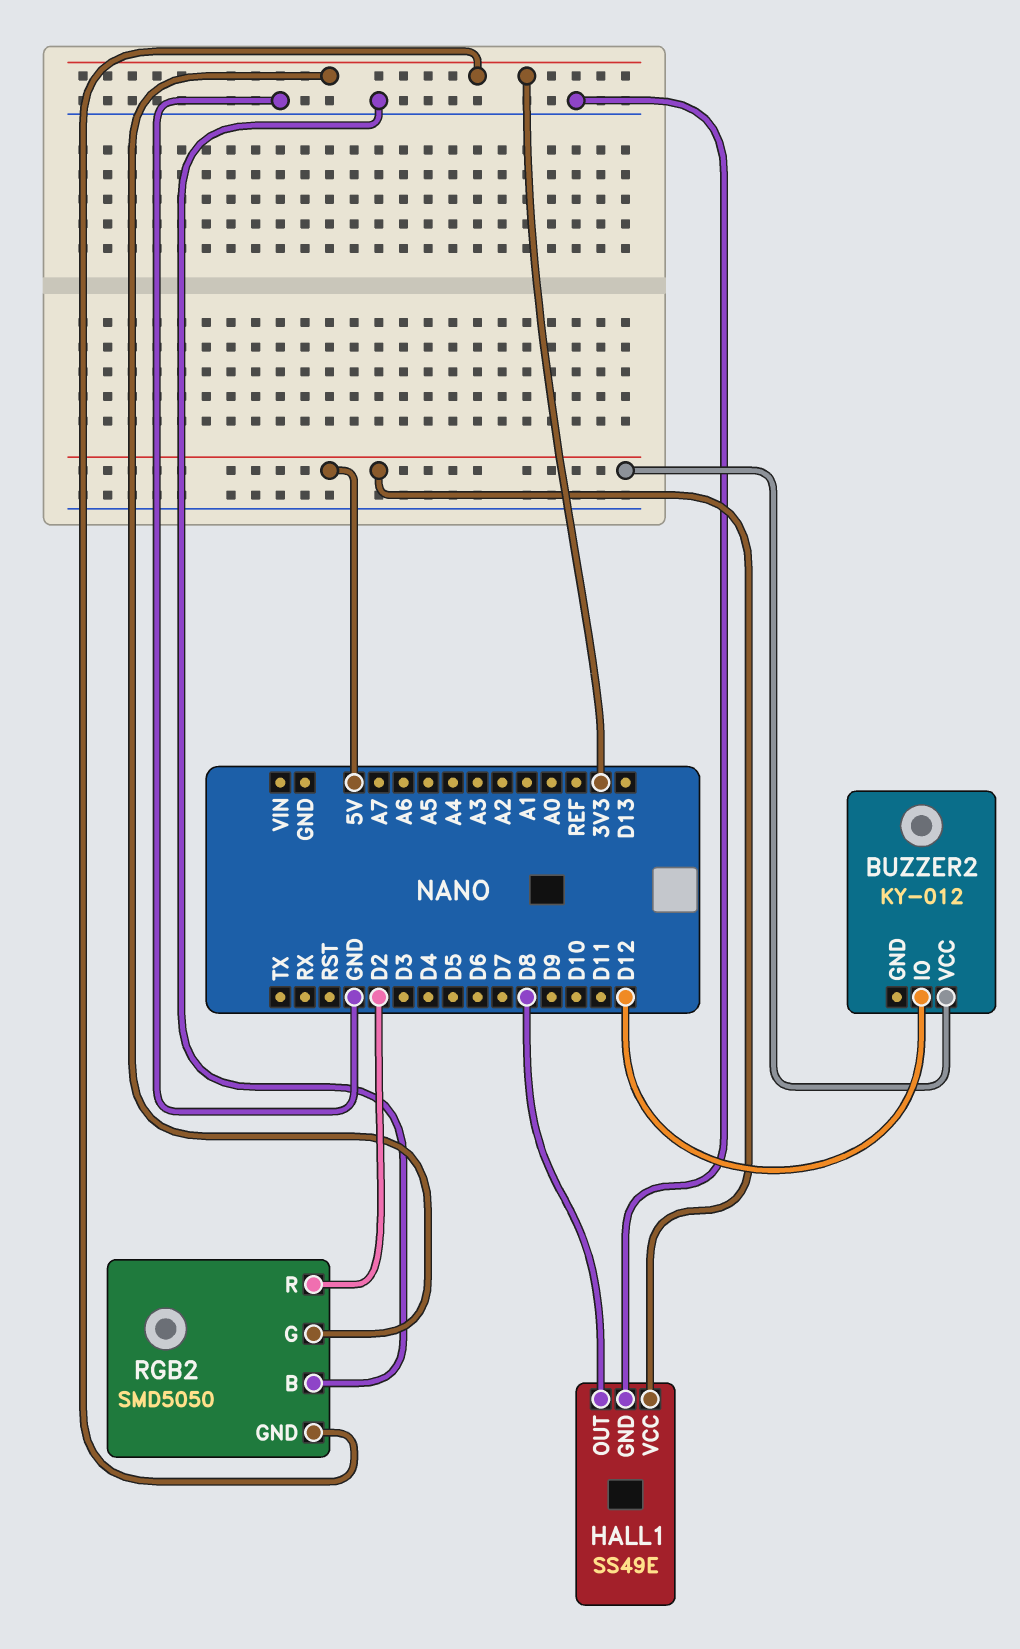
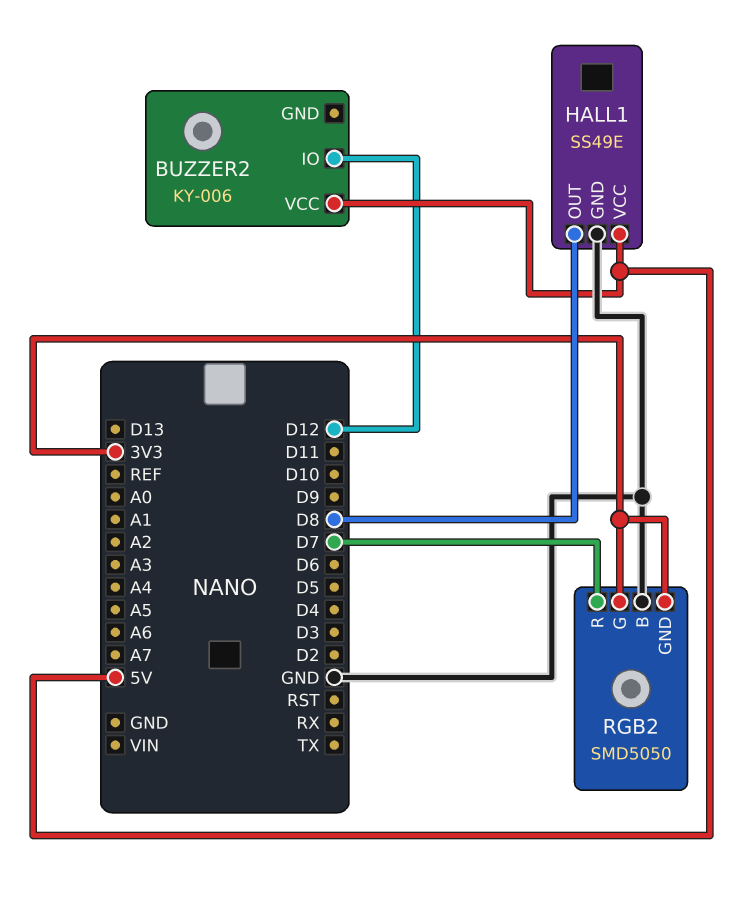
BUZZER2: KY-012 -> KY-006
RGB2 pin R: D2 -> D7

